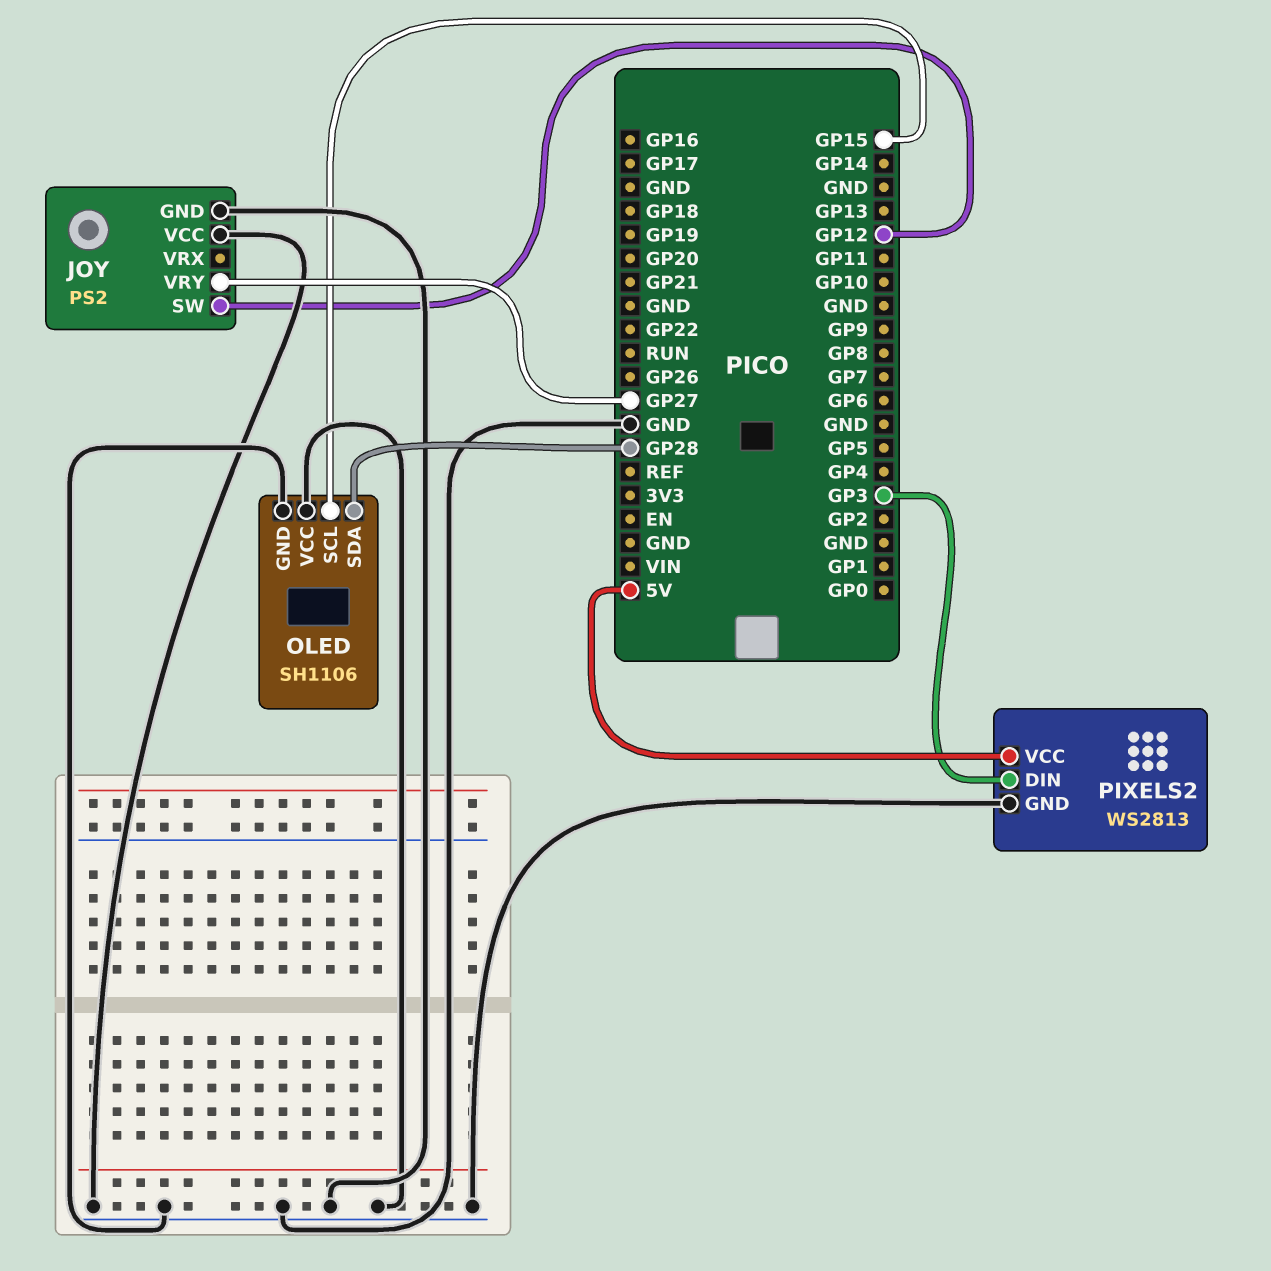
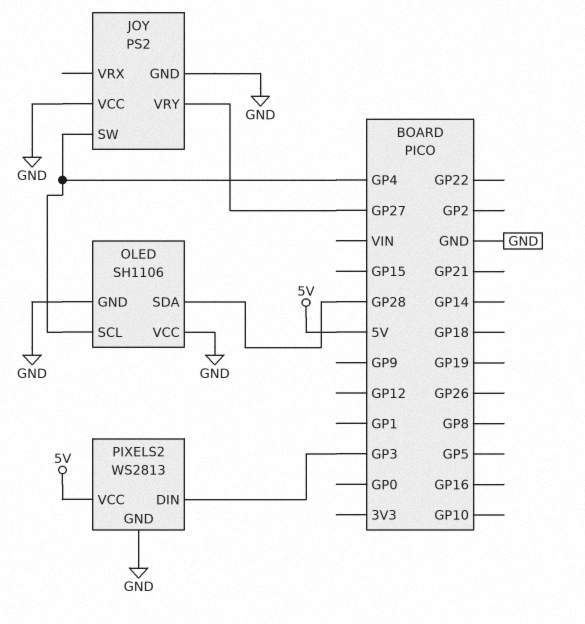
JOY pin SW: GP12 -> GP4
OLED pin SCL: GP15 -> GP4

